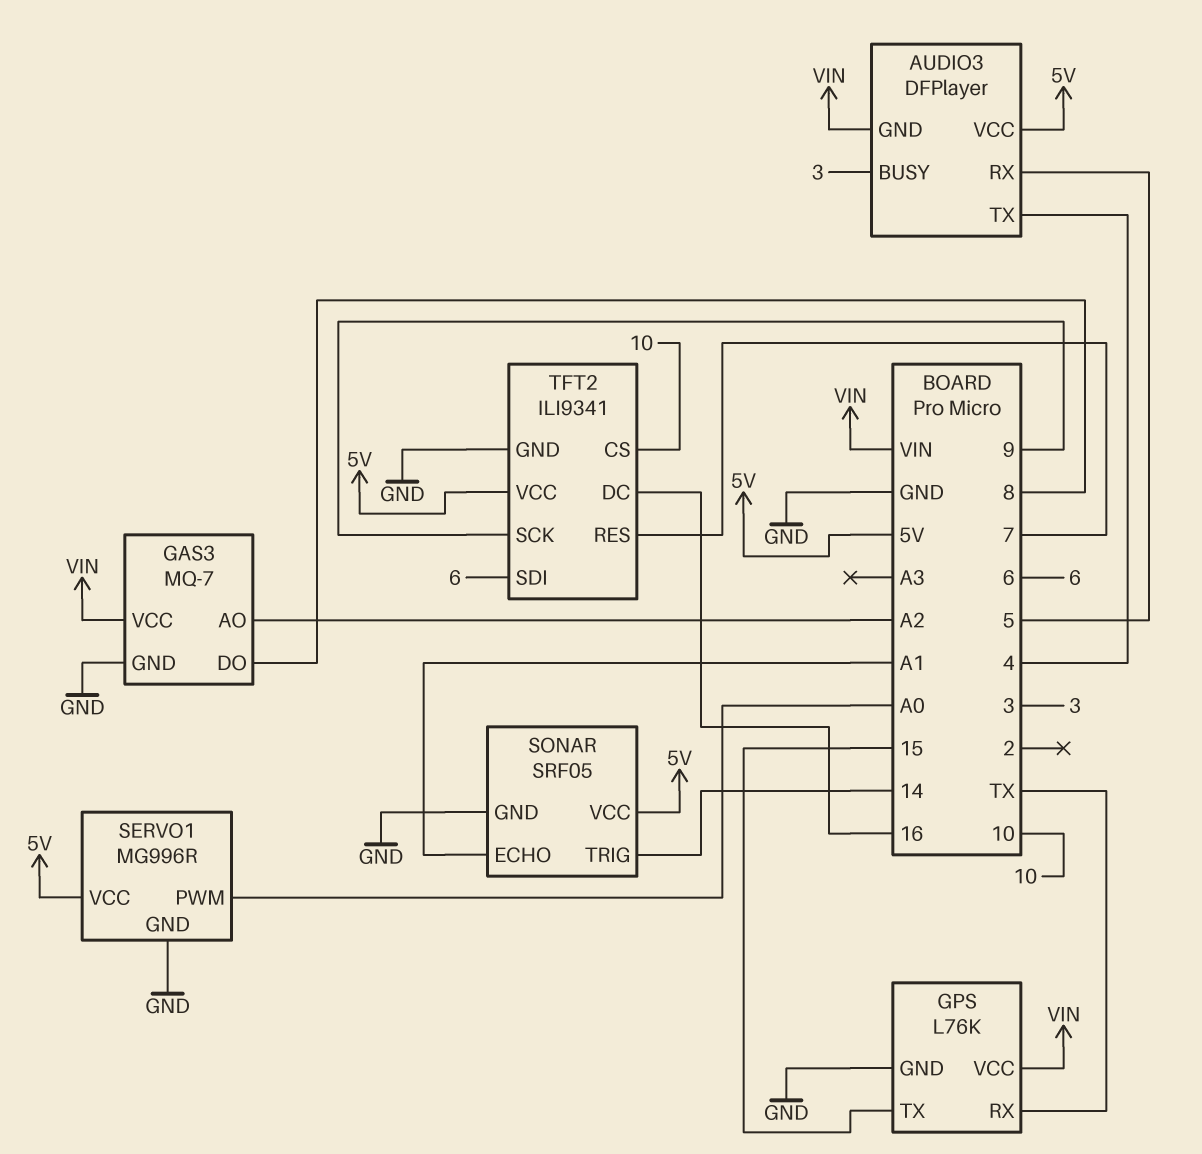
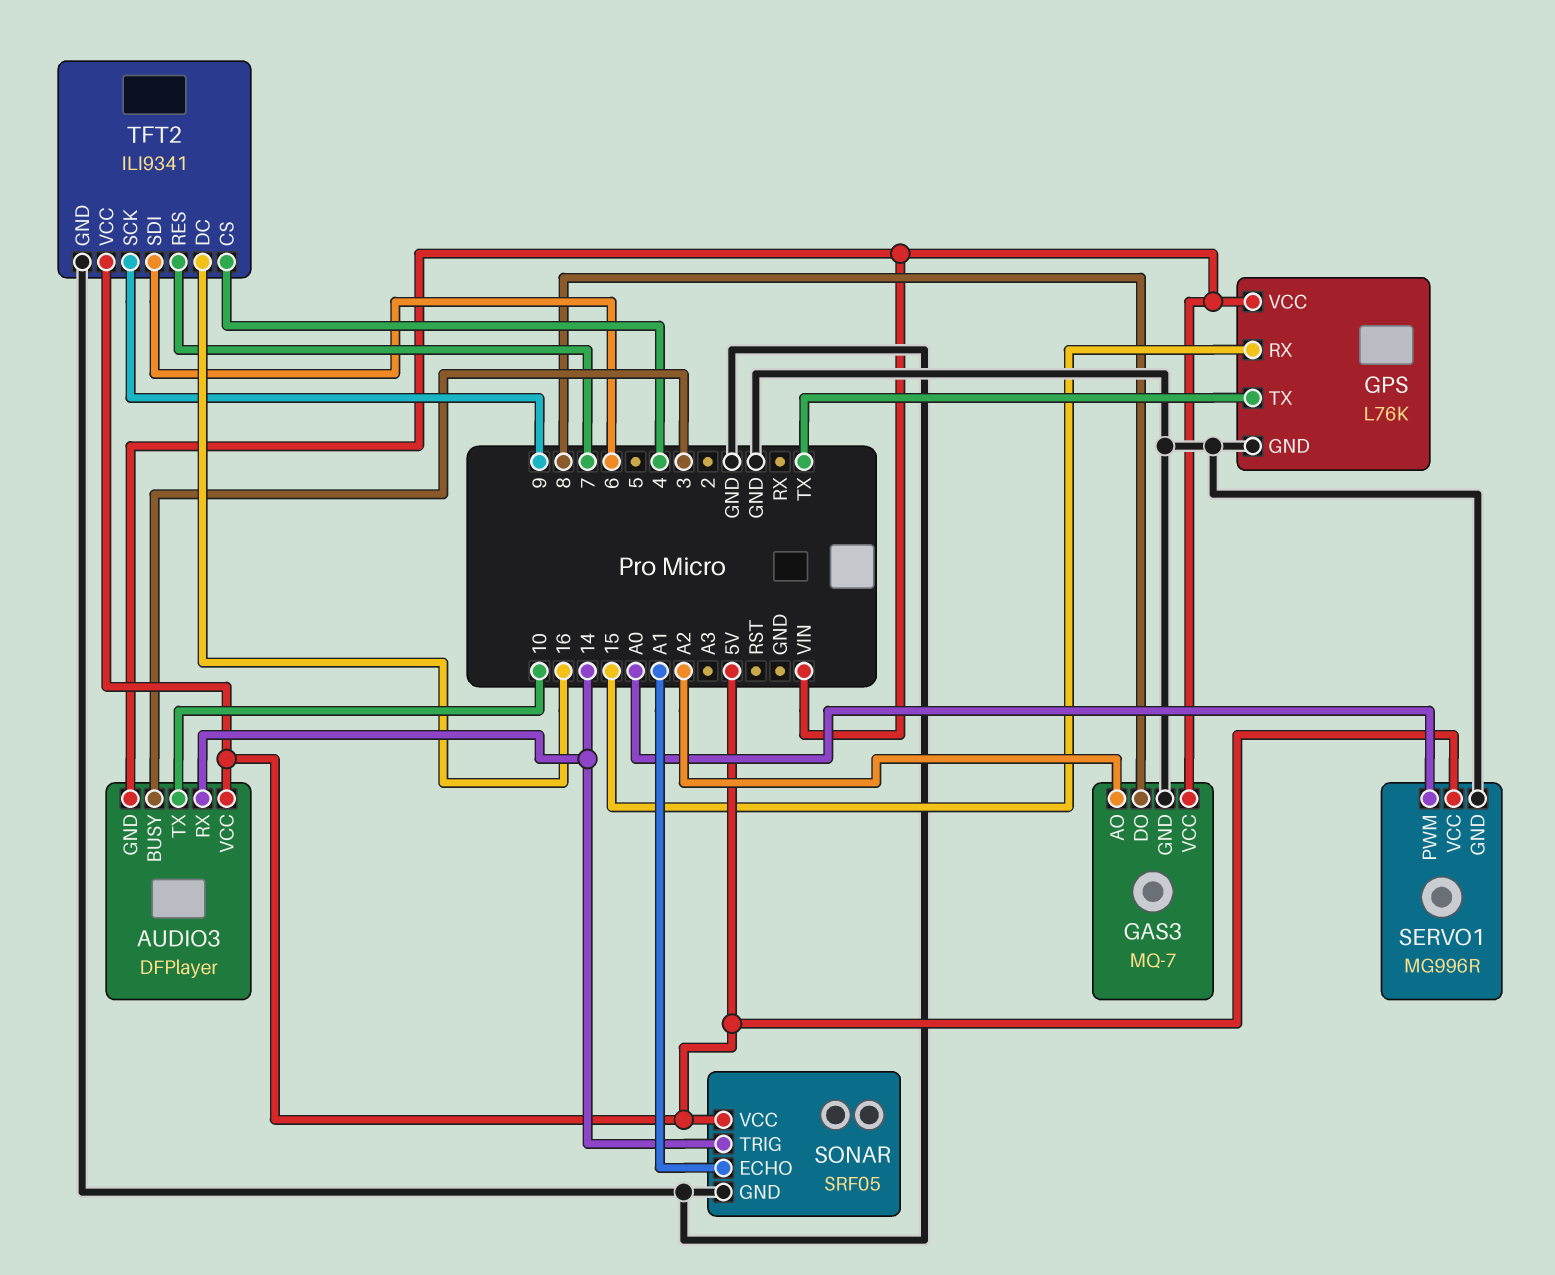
AUDIO3 pin RX: 5 -> 14
AUDIO3 pin TX: 4 -> 10
GPS pin RX: TX -> 15
GPS pin TX: 15 -> TX
TFT2 pin CS: 10 -> 4

